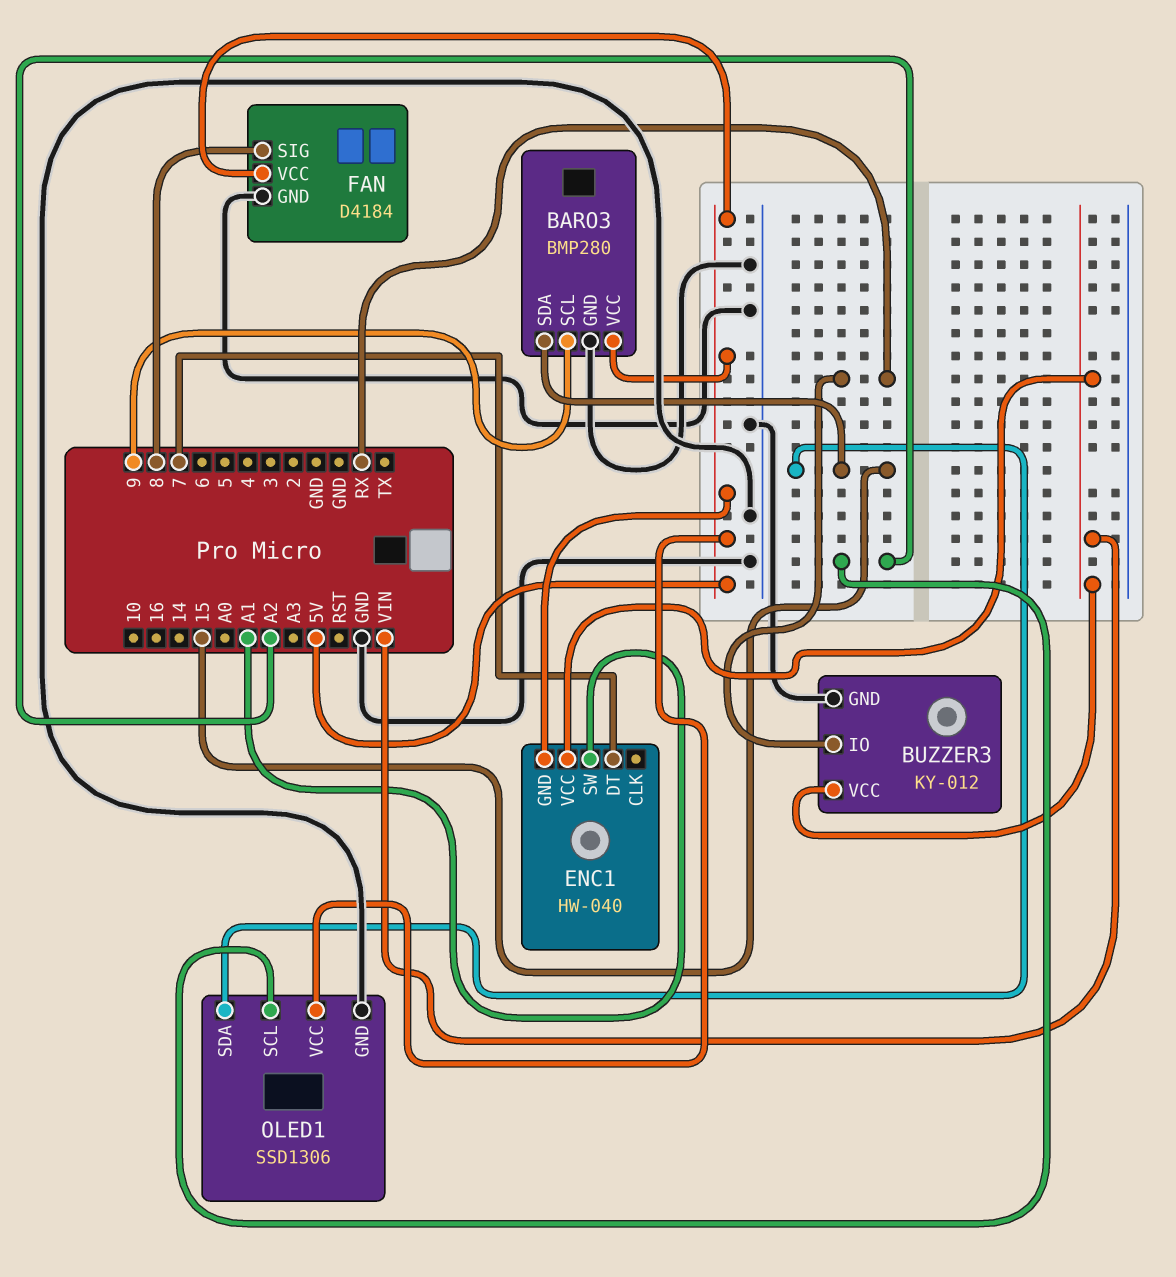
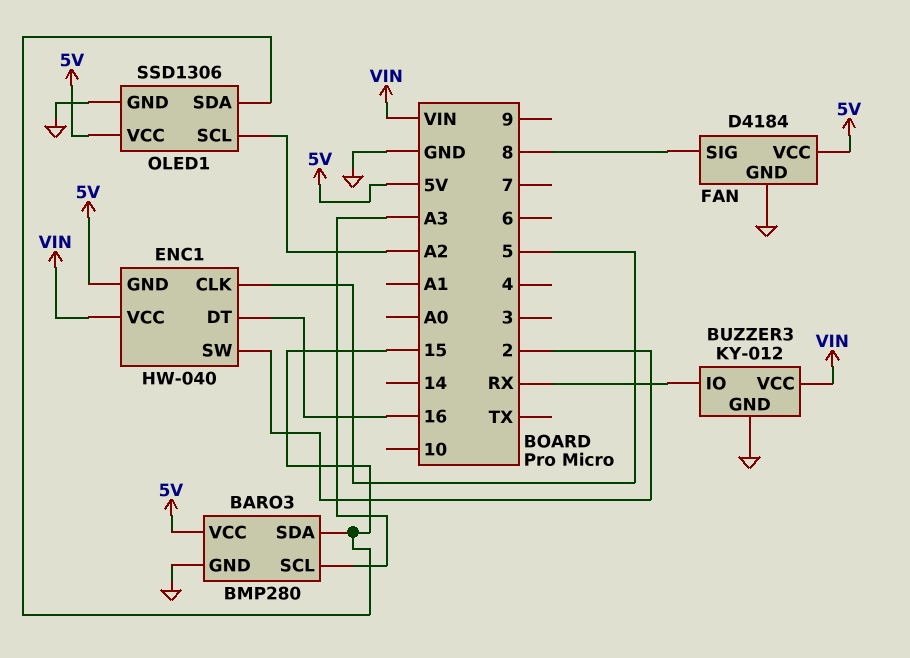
BARO3 pin SCL: 9 -> A3
ENC1 pin CLK: none -> 5
ENC1 pin DT: 7 -> 16
ENC1 pin SW: A1 -> 2

